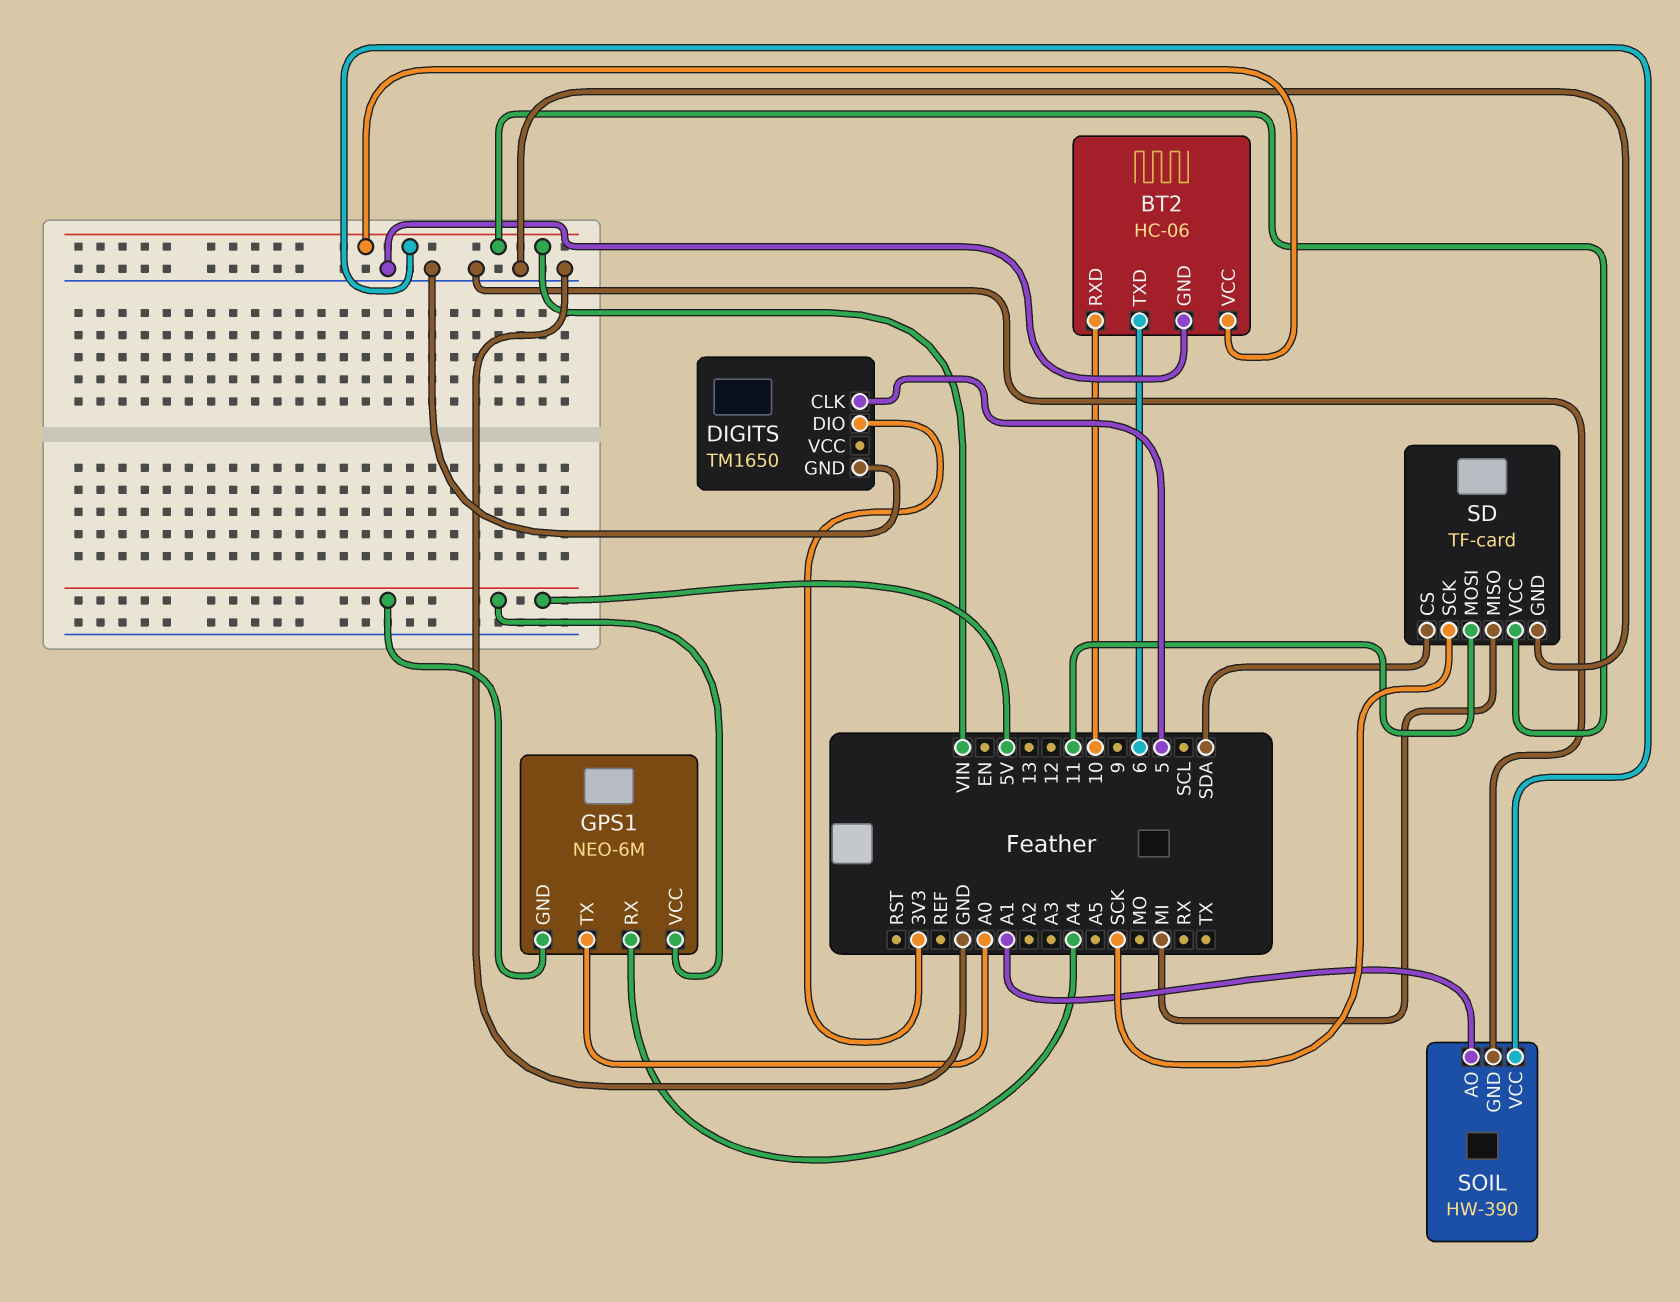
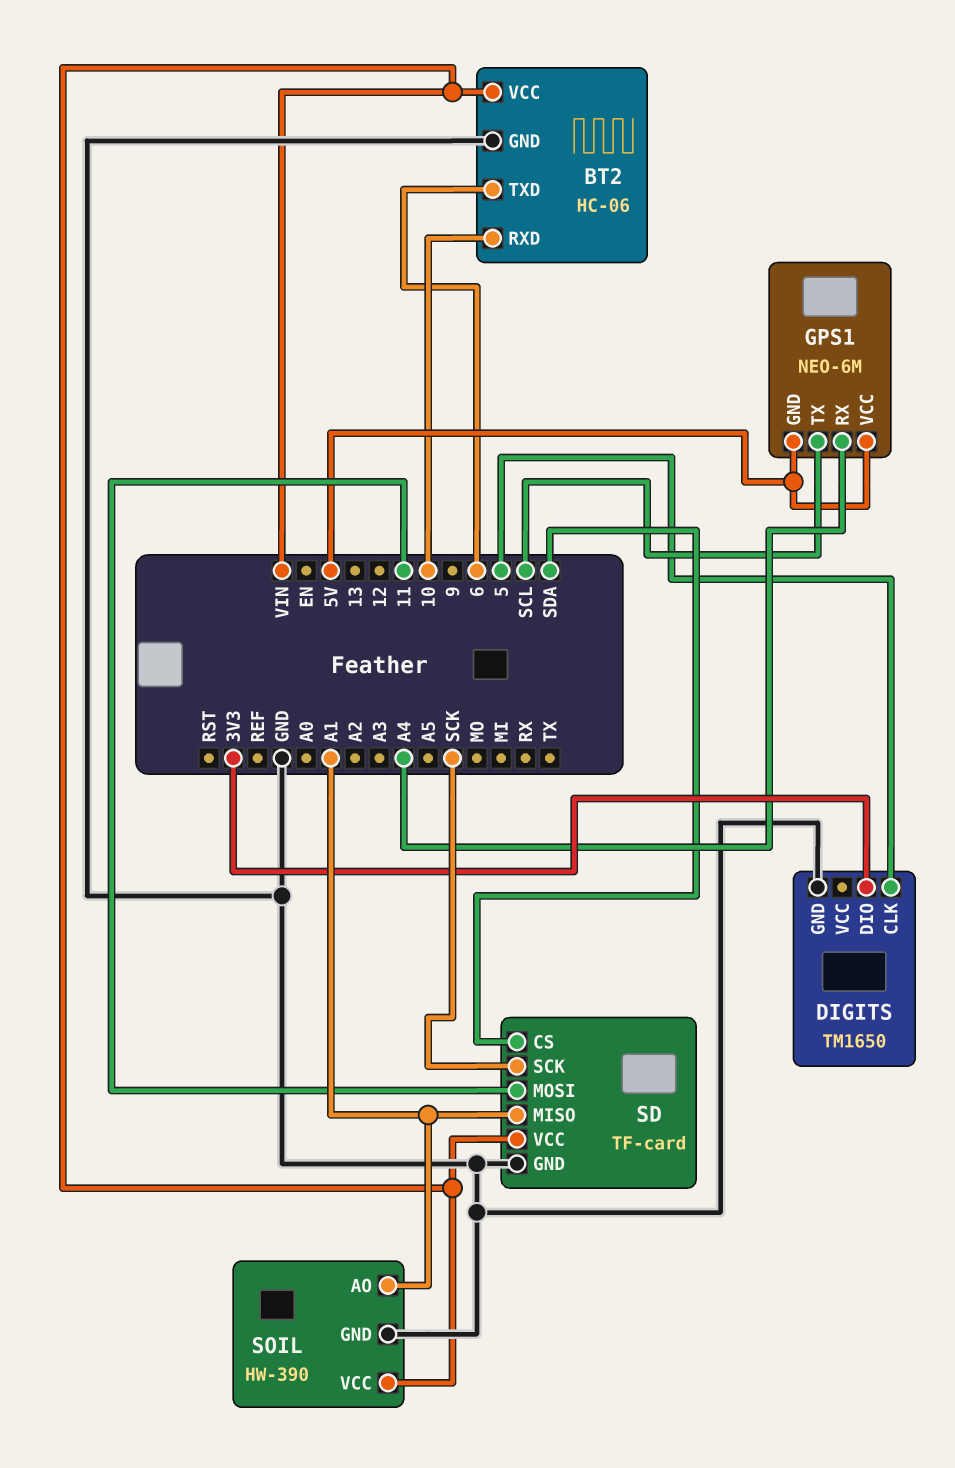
GPS1 pin TX: A0 -> SCL
SD pin MISO: MI -> A1

